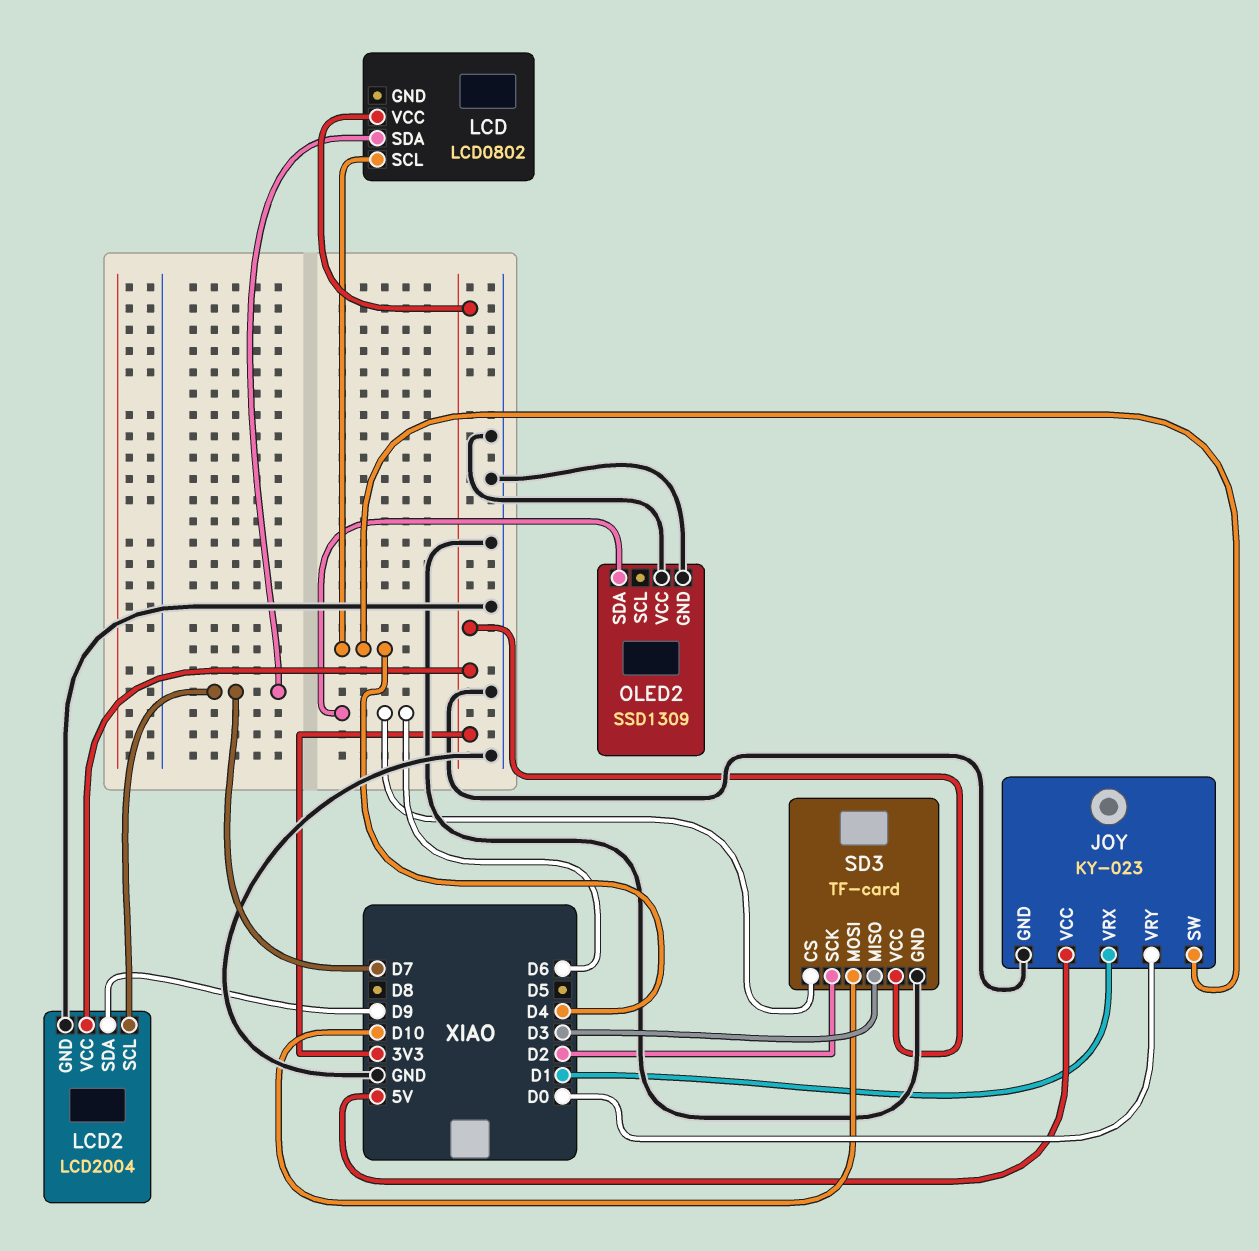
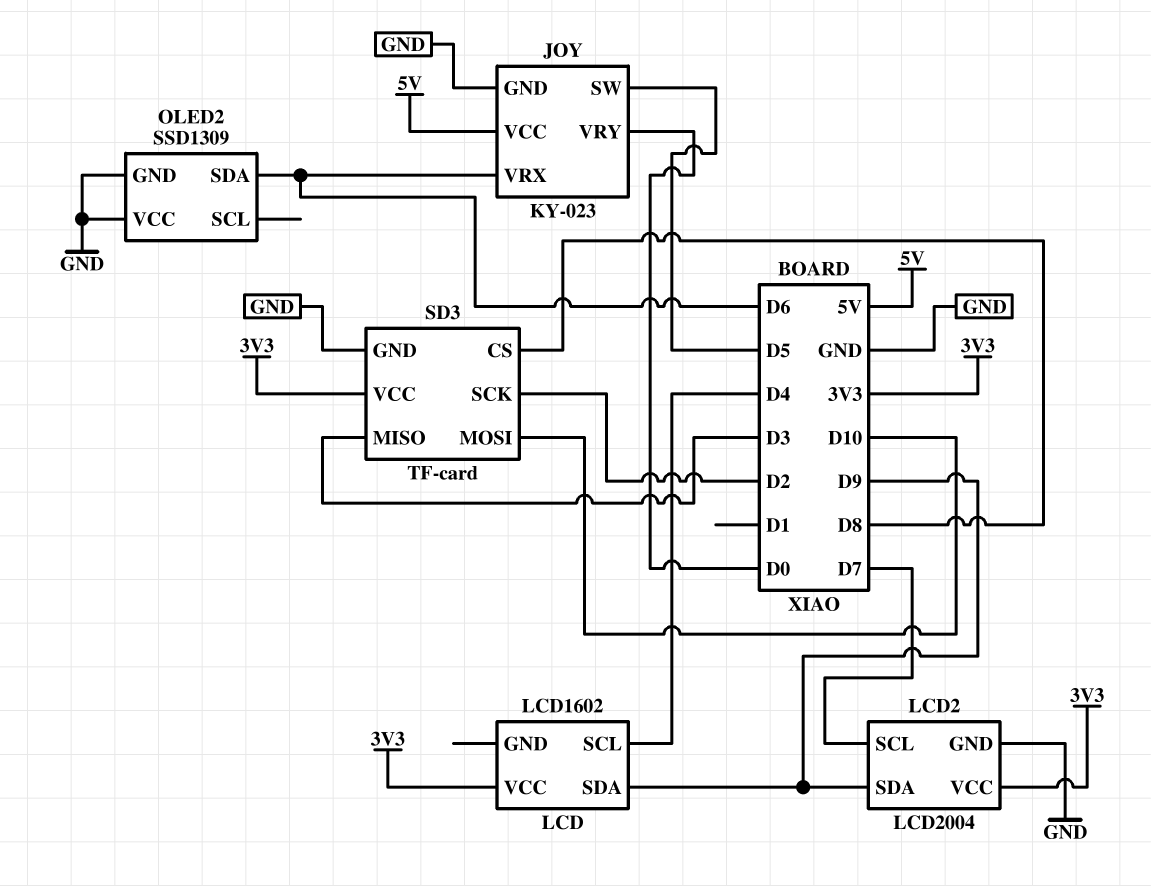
JOY pin SW: D4 -> D5
JOY pin VRX: D1 -> D6
LCD: LCD0802 -> LCD1602
LCD pin SDA: D7 -> D9
SD3 pin CS: D6 -> D8

